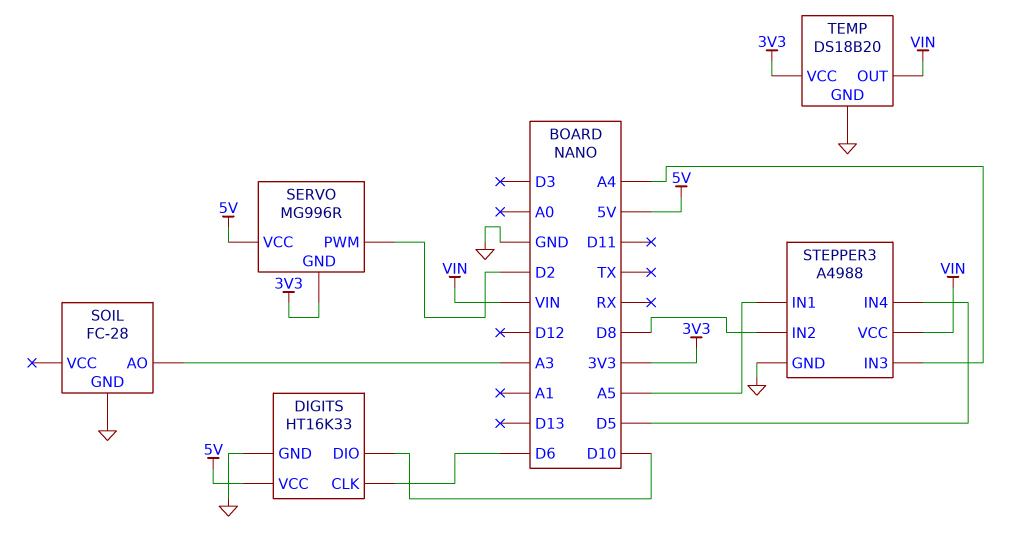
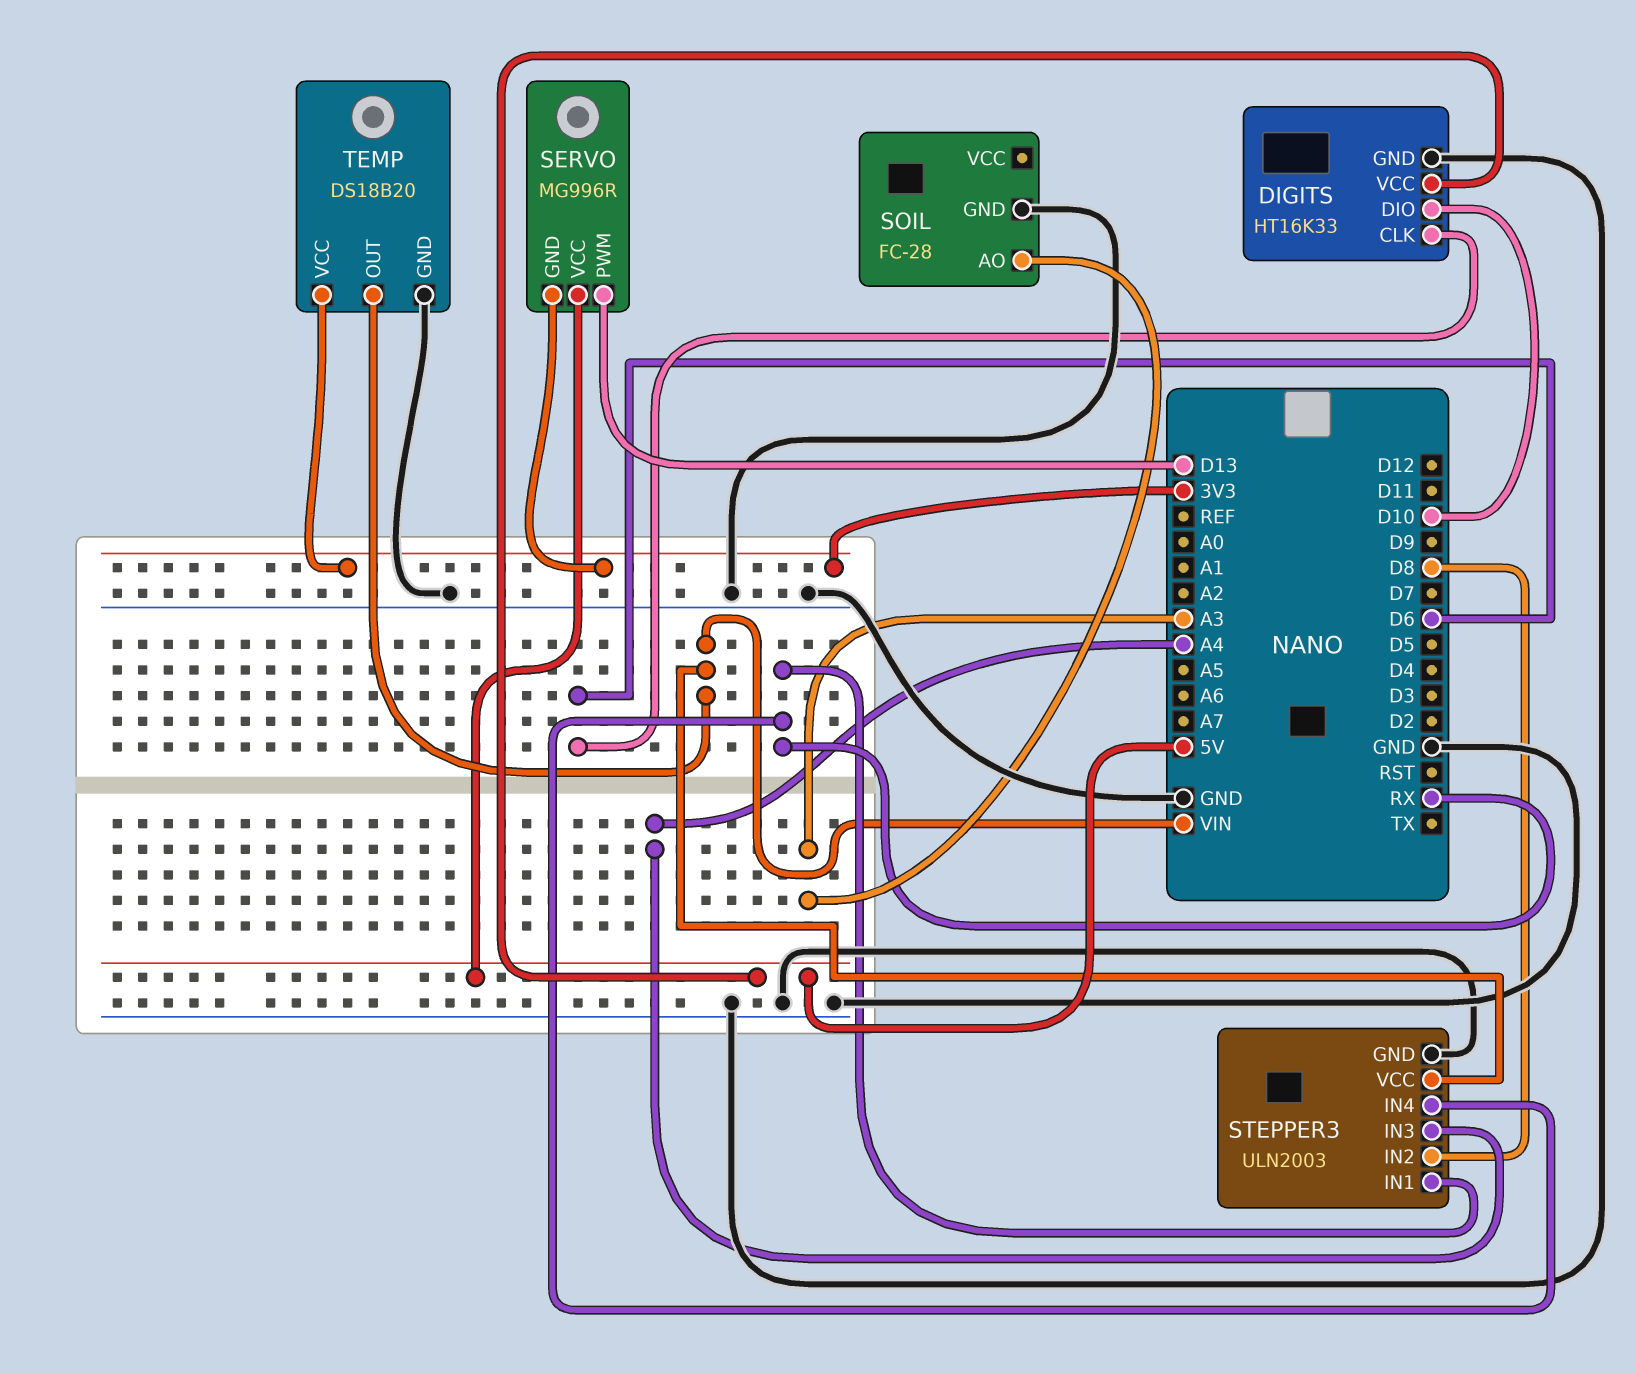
SERVO pin PWM: D2 -> D13
STEPPER3: A4988 -> ULN2003
STEPPER3 pin IN1: A5 -> RX
STEPPER3 pin IN4: D5 -> RX

